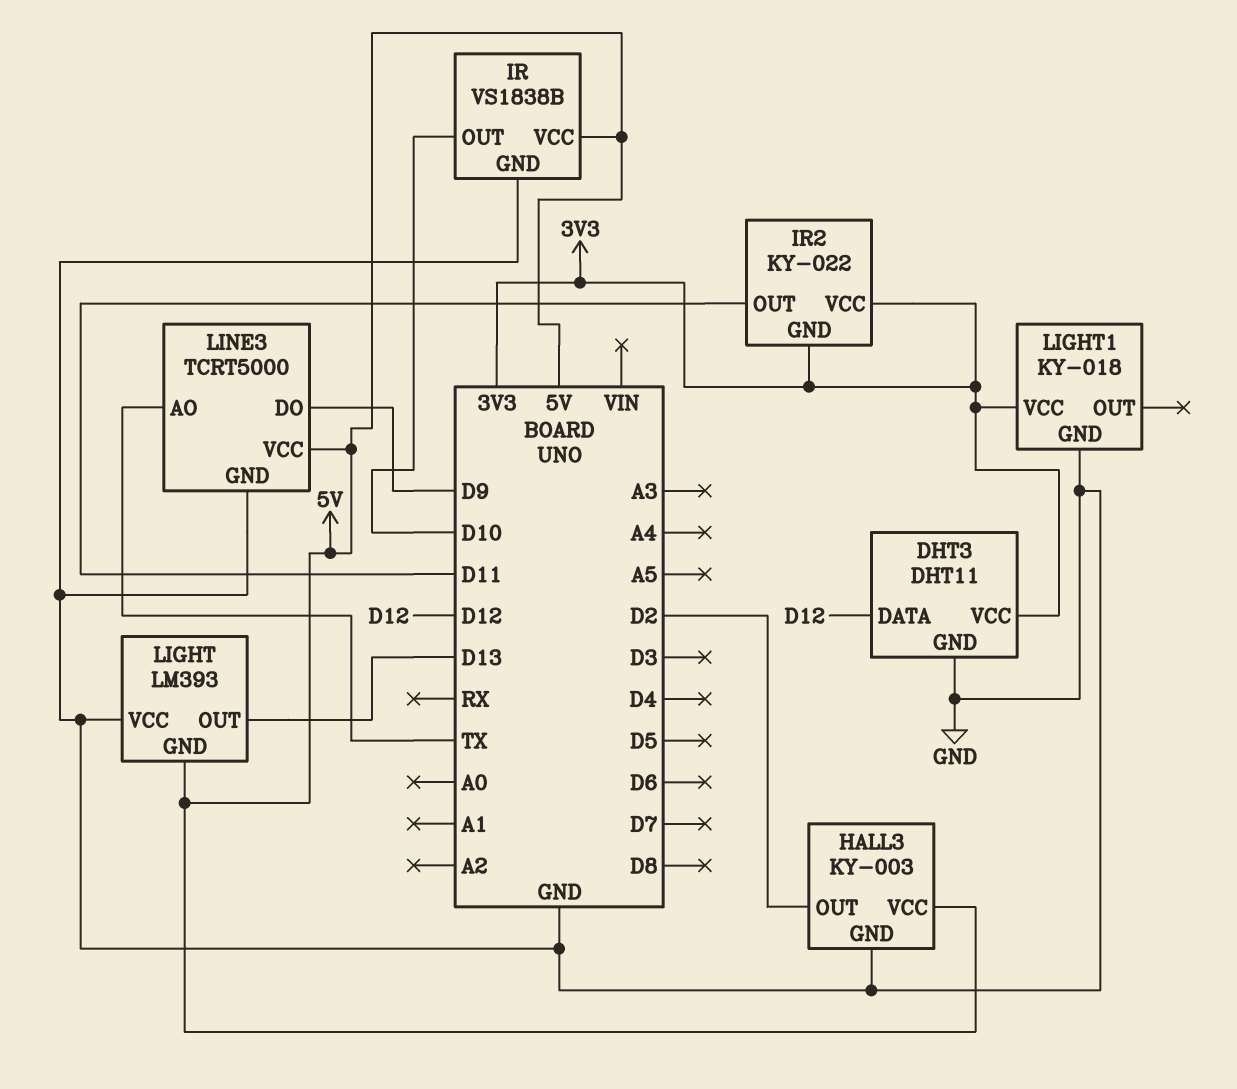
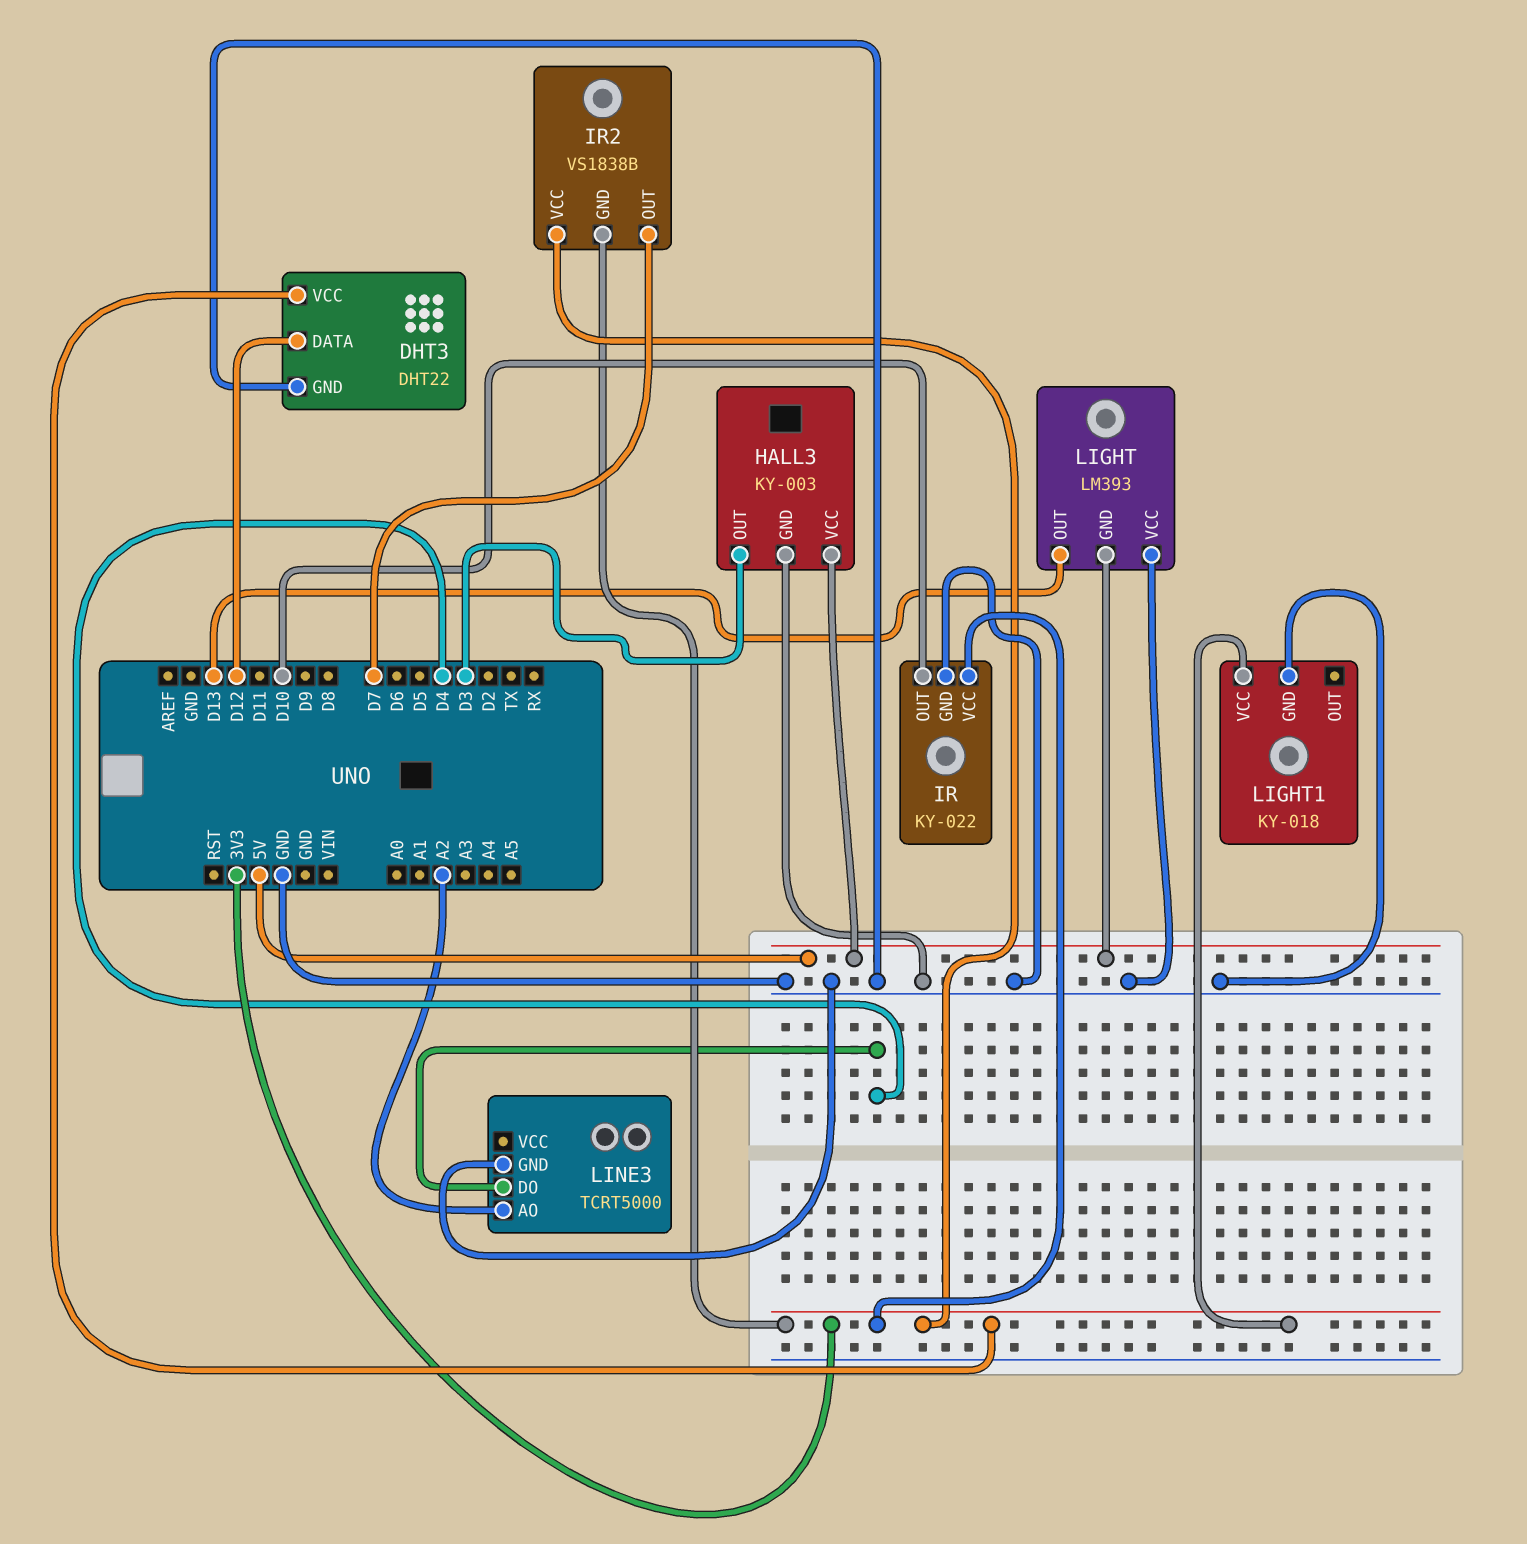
DHT3: DHT11 -> DHT22
HALL3 pin OUT: D2 -> D3
IR: VS1838B -> KY-022
IR pin VCC: 5V -> 3V3
IR2: KY-022 -> VS1838B
IR2 pin OUT: D11 -> D7
LINE3 pin AO: TX -> A2
LINE3 pin DO: D9 -> D4
LINE3 pin VCC: 5V -> none

